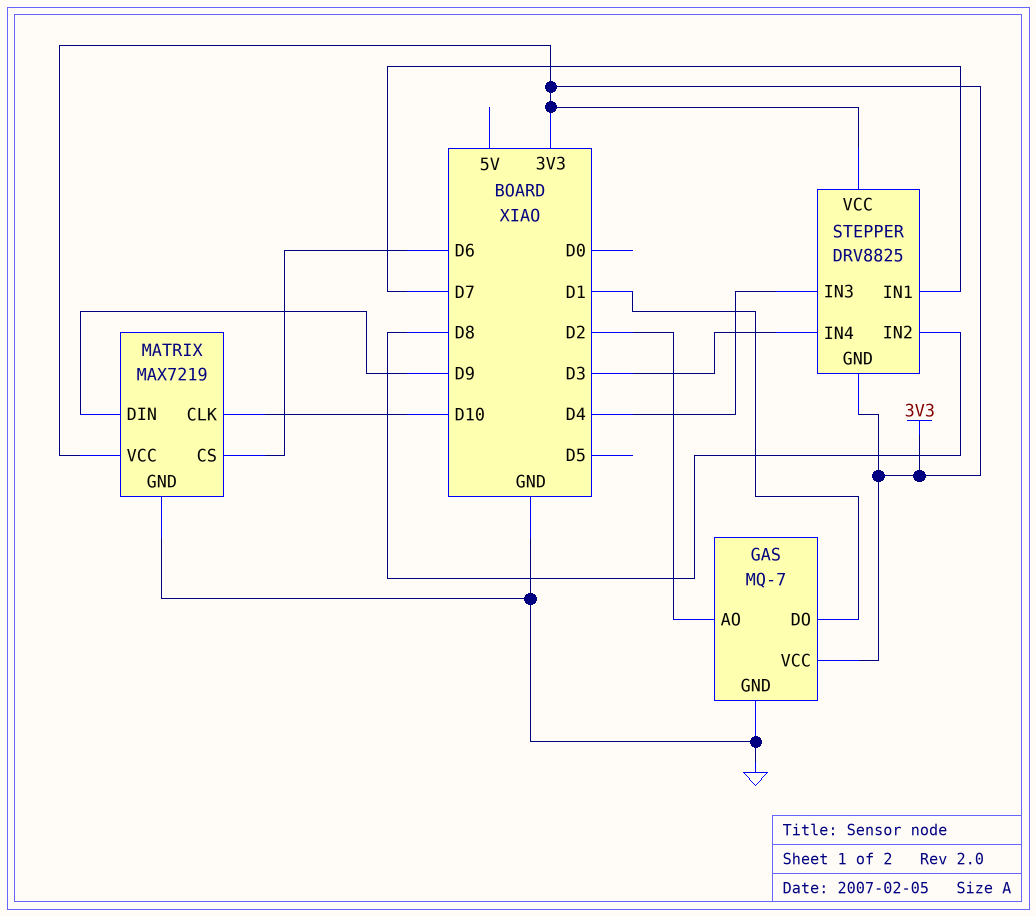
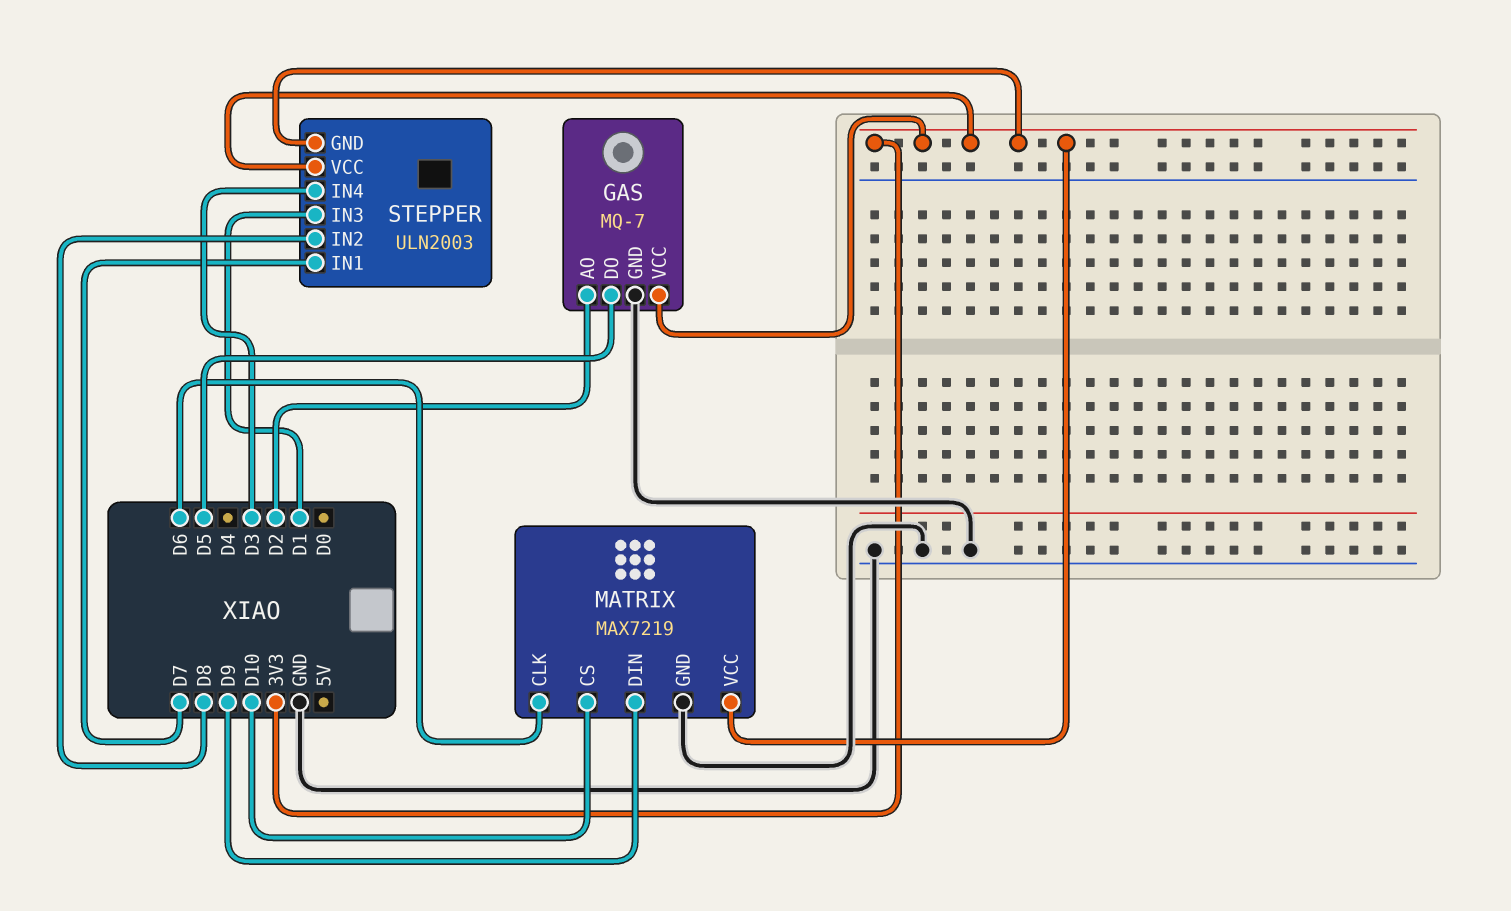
GAS pin DO: D1 -> D5
MATRIX pin CLK: D10 -> D6
MATRIX pin CS: D6 -> D10
STEPPER: DRV8825 -> ULN2003
STEPPER pin IN3: D4 -> D1

